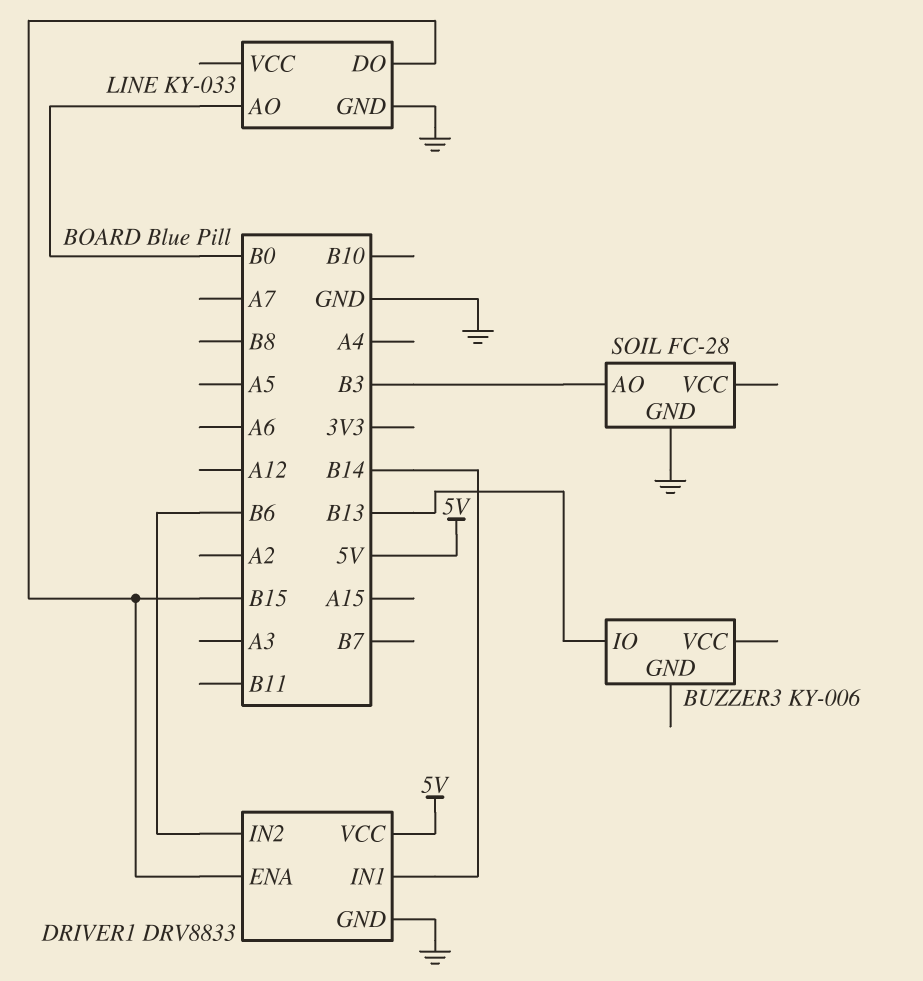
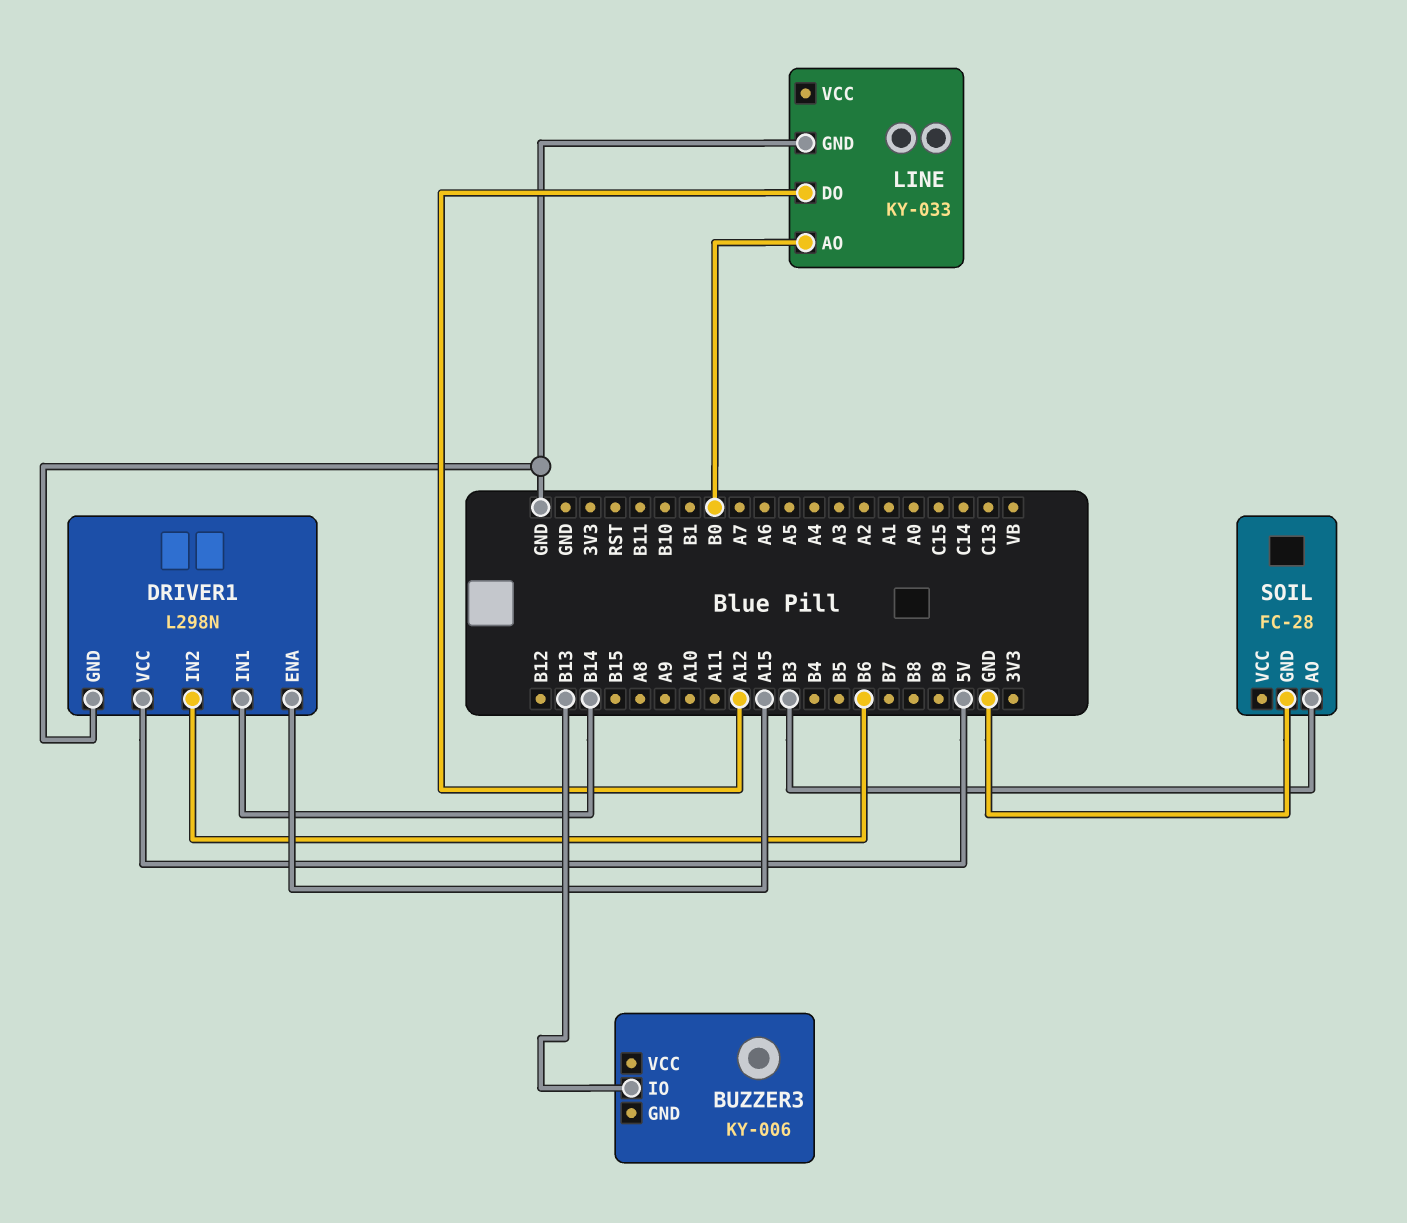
DRIVER1: DRV8833 -> L298N
DRIVER1 pin ENA: B15 -> A15
LINE pin DO: B15 -> A12

